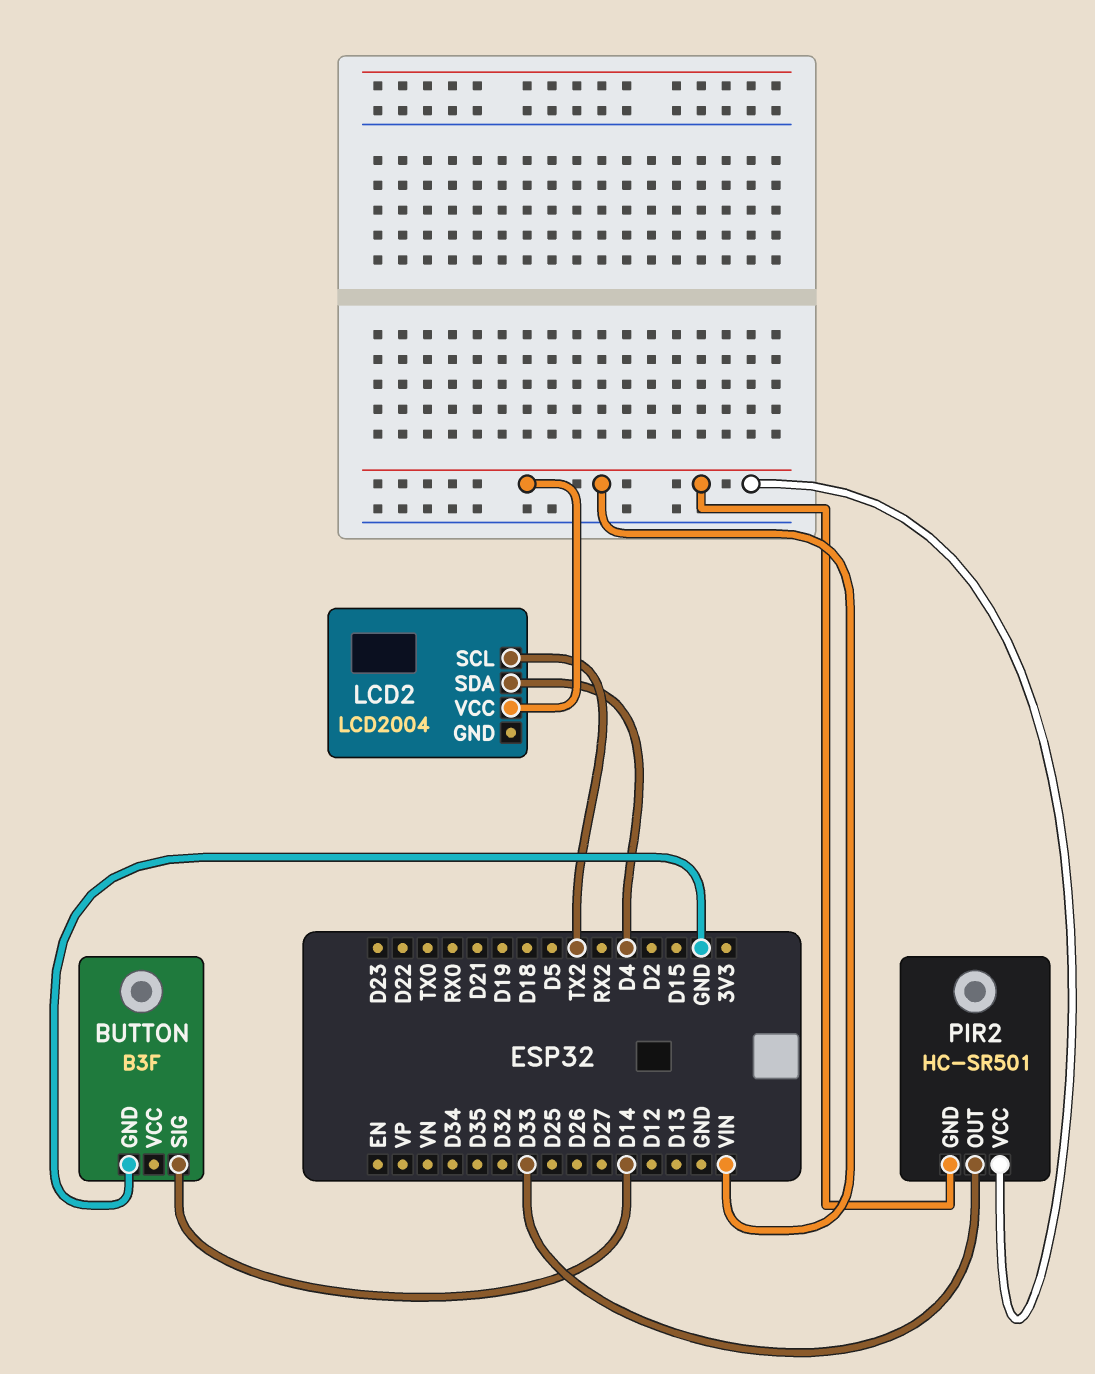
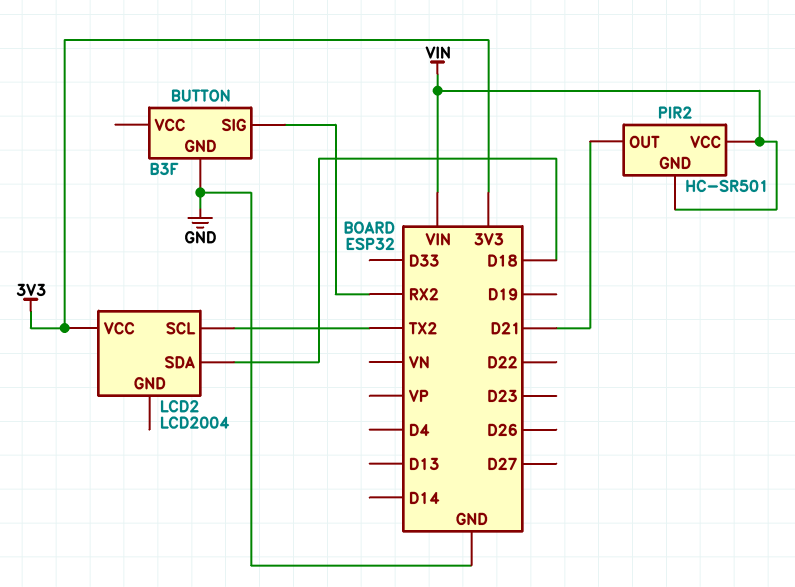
BUTTON pin SIG: D14 -> RX2
LCD2 pin SDA: D4 -> D18
LCD2 pin VCC: VIN -> 3V3
PIR2 pin OUT: D33 -> D21

